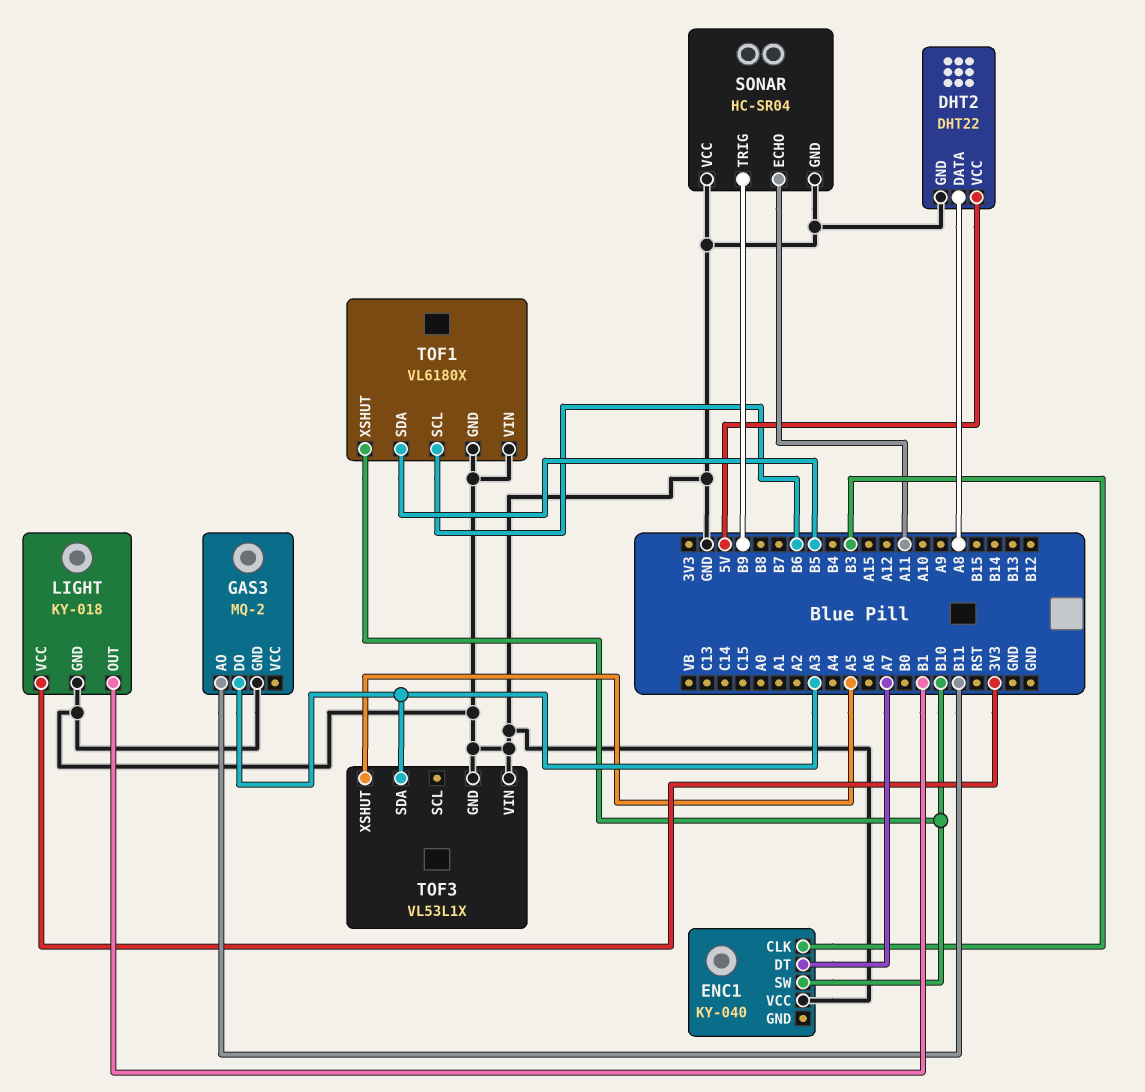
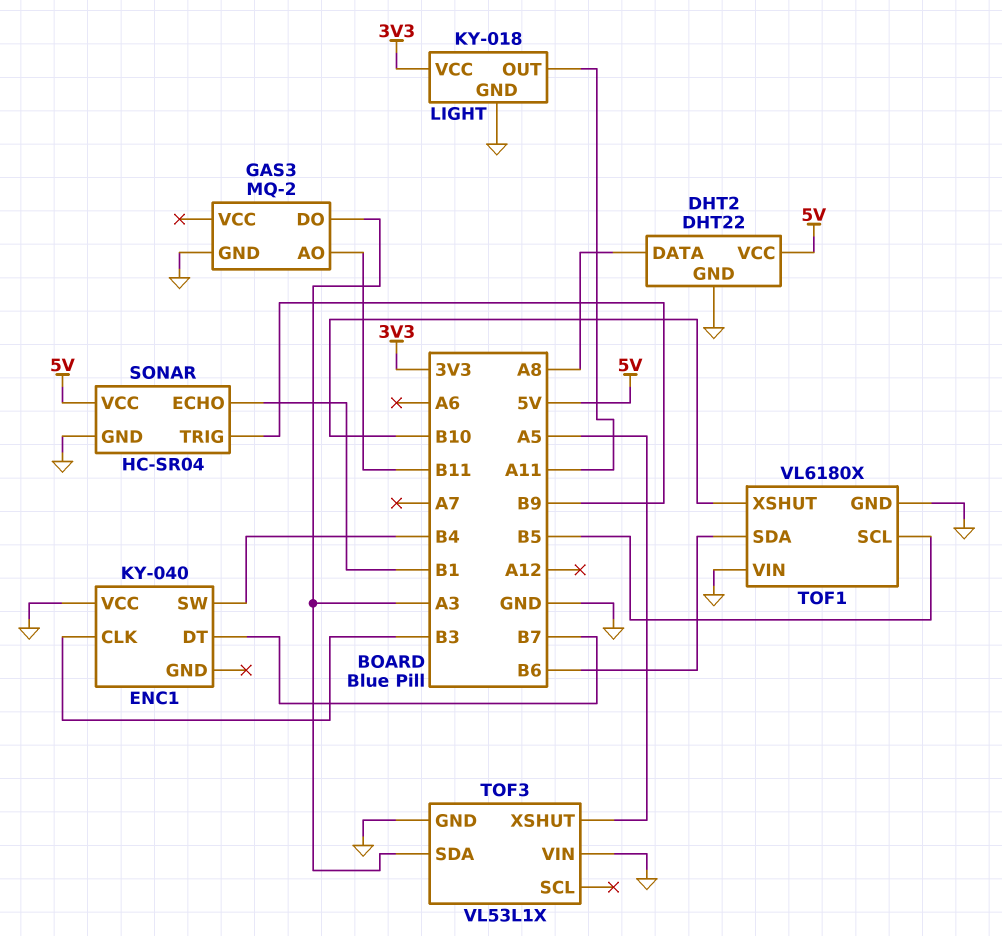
ENC1 pin DT: A7 -> B7
ENC1 pin SW: B10 -> B4
LIGHT pin OUT: B1 -> A11
SONAR pin ECHO: A11 -> B1
SONAR pin VCC: GND -> 5V
TOF1 pin SCL: B6 -> B5
TOF1 pin SDA: B5 -> B6

